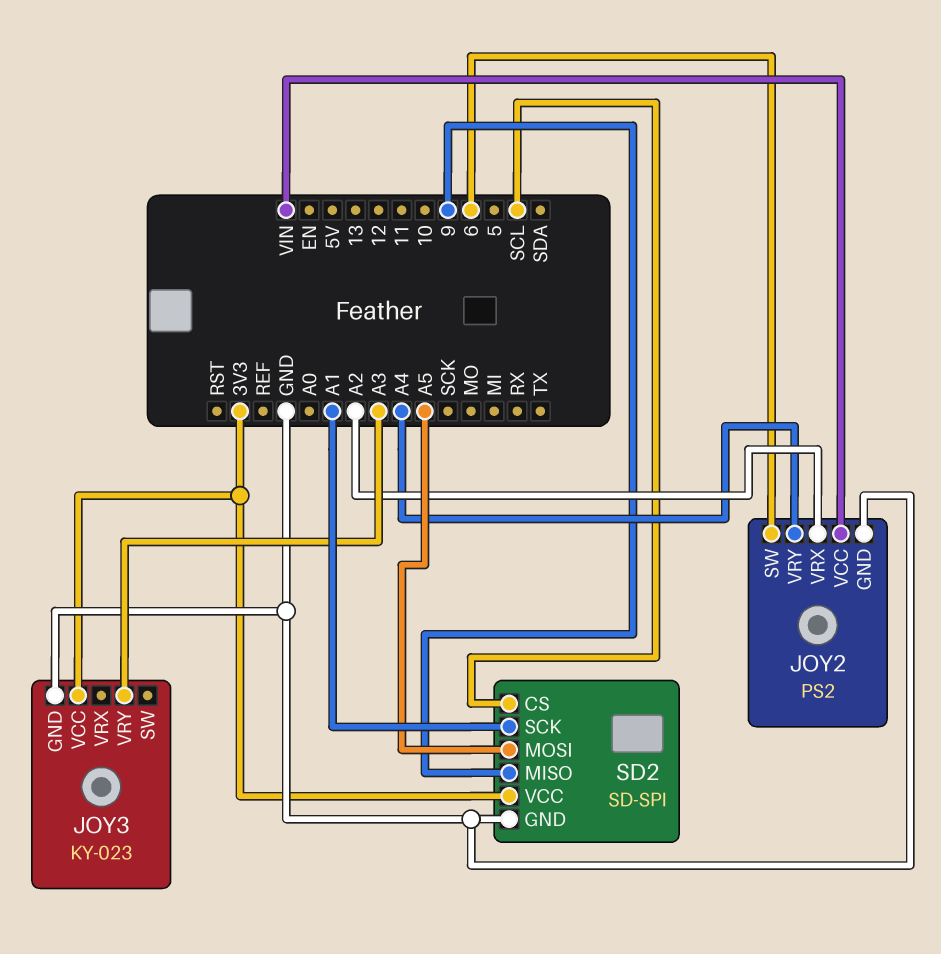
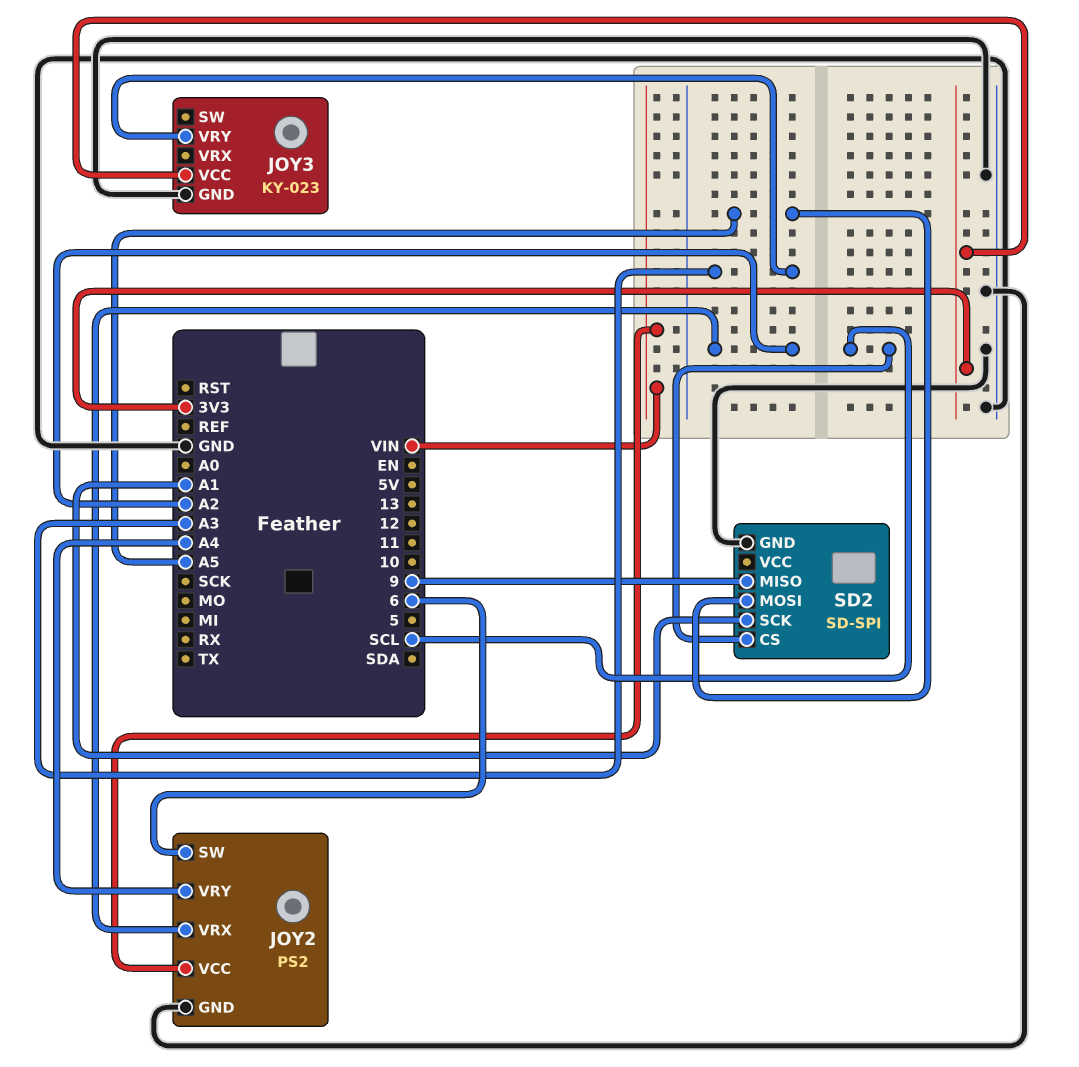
SD2 pin VCC: 3V3 -> none

